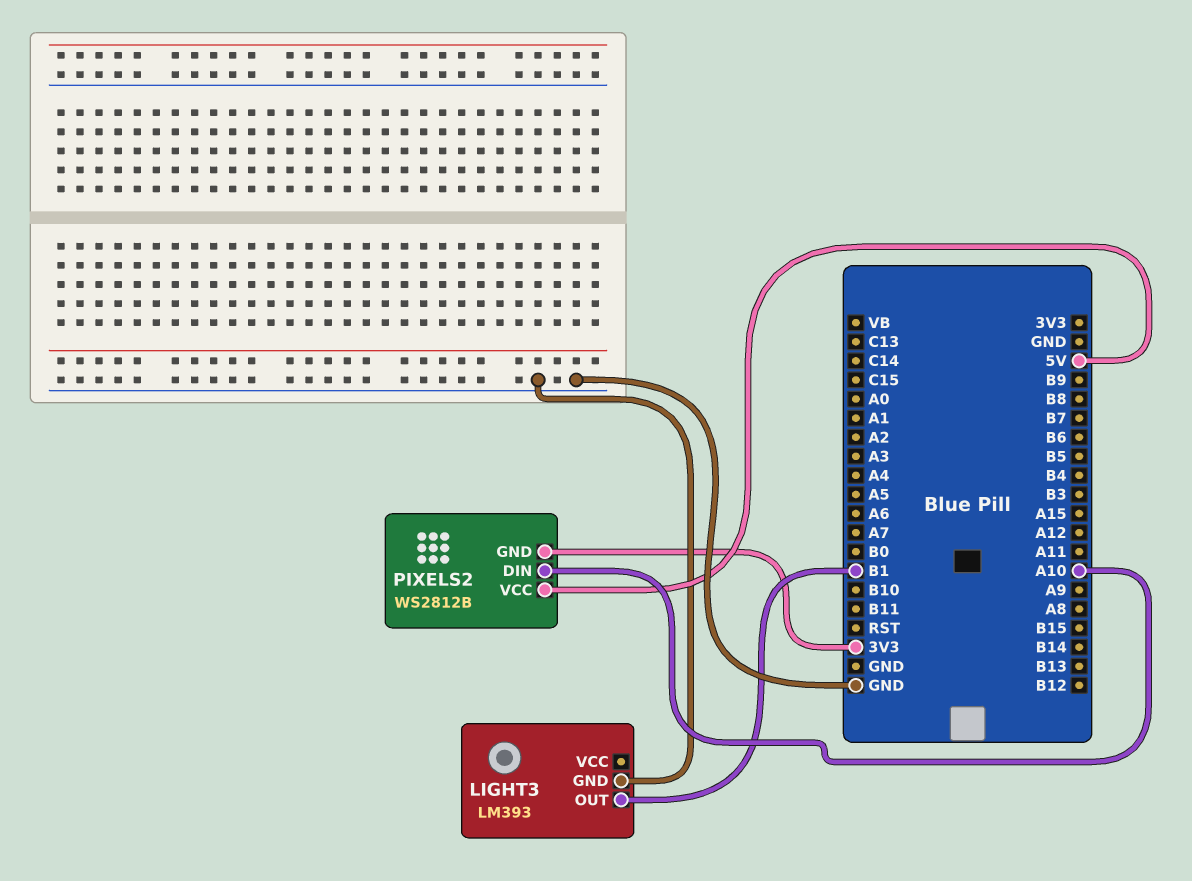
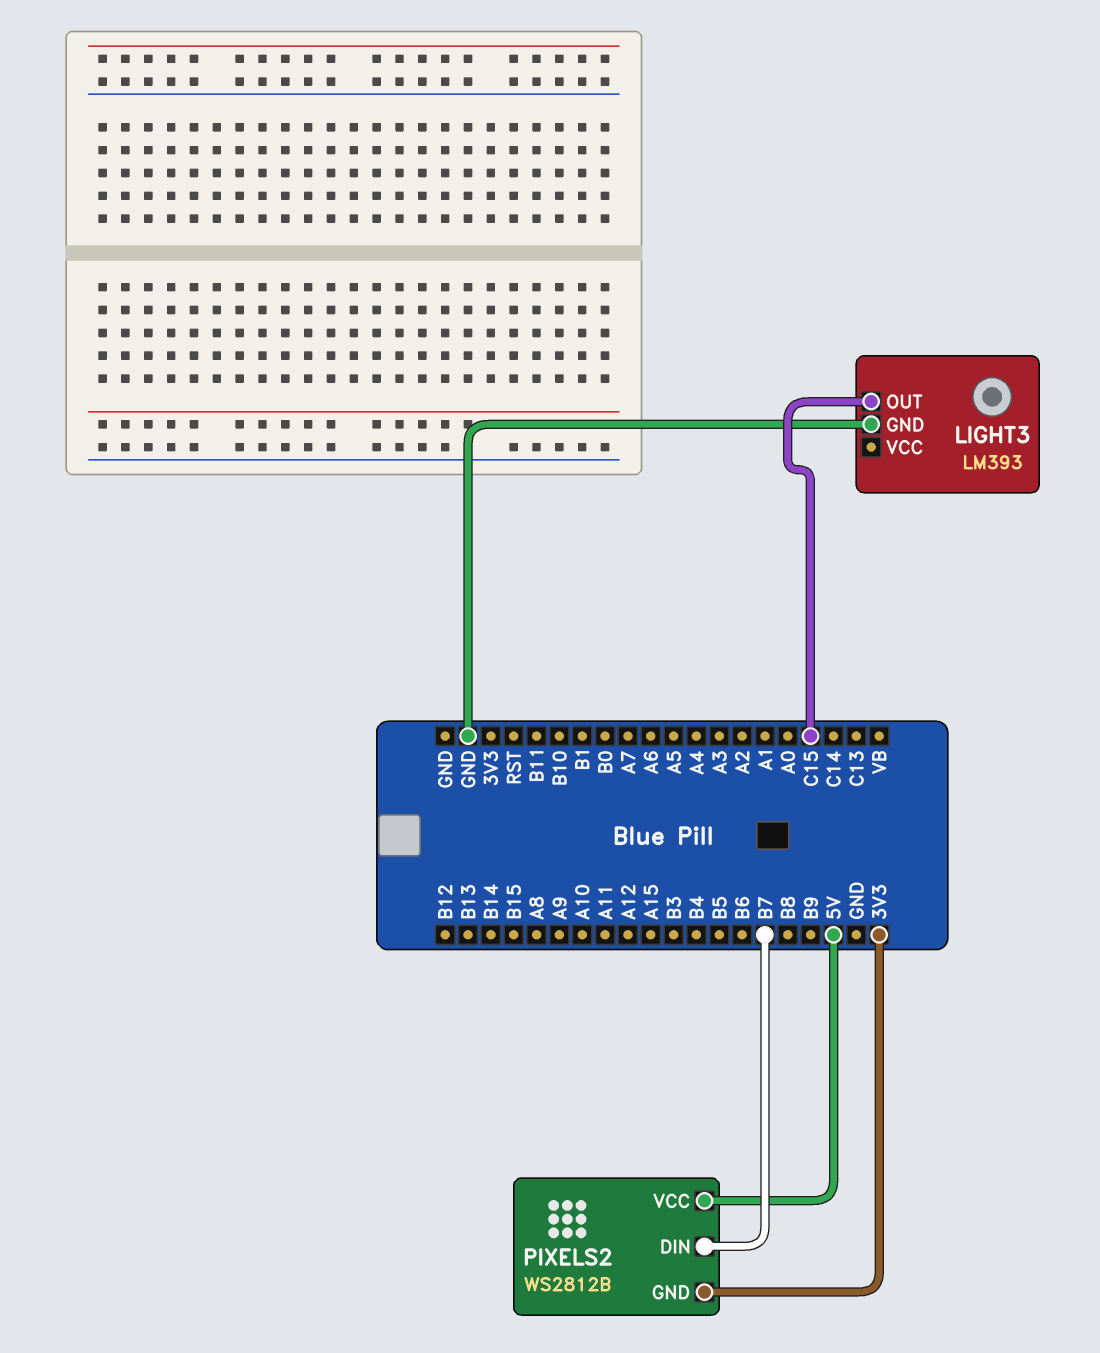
LIGHT3 pin OUT: B1 -> C15
PIXELS2 pin DIN: A10 -> B7

